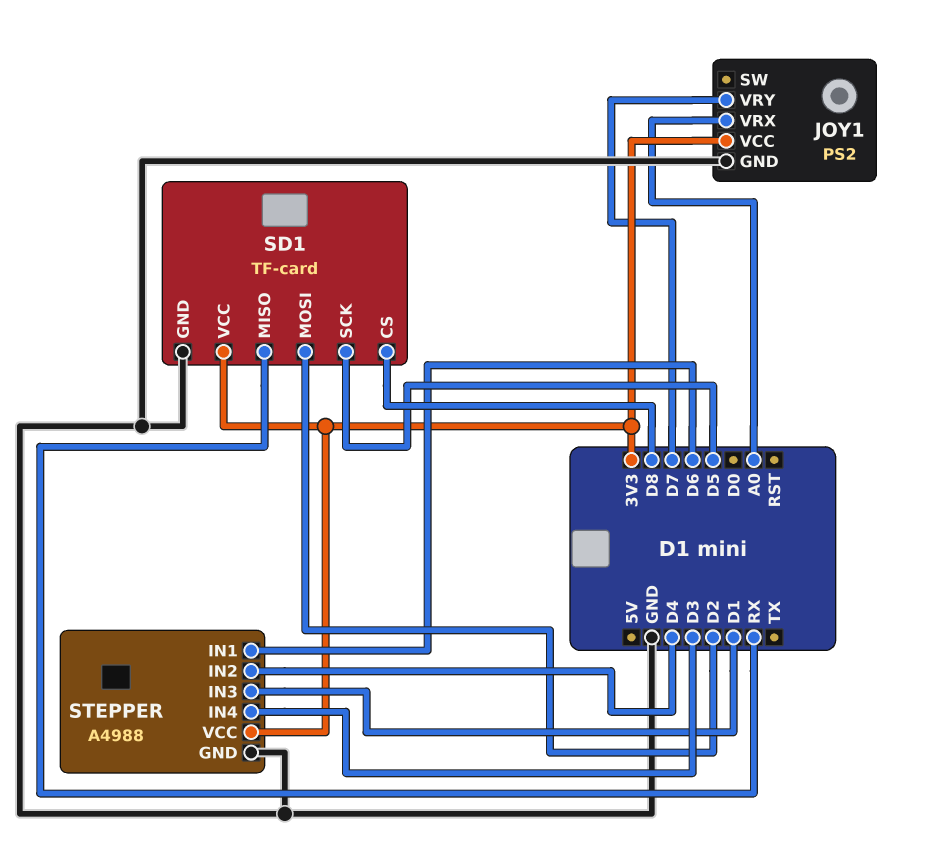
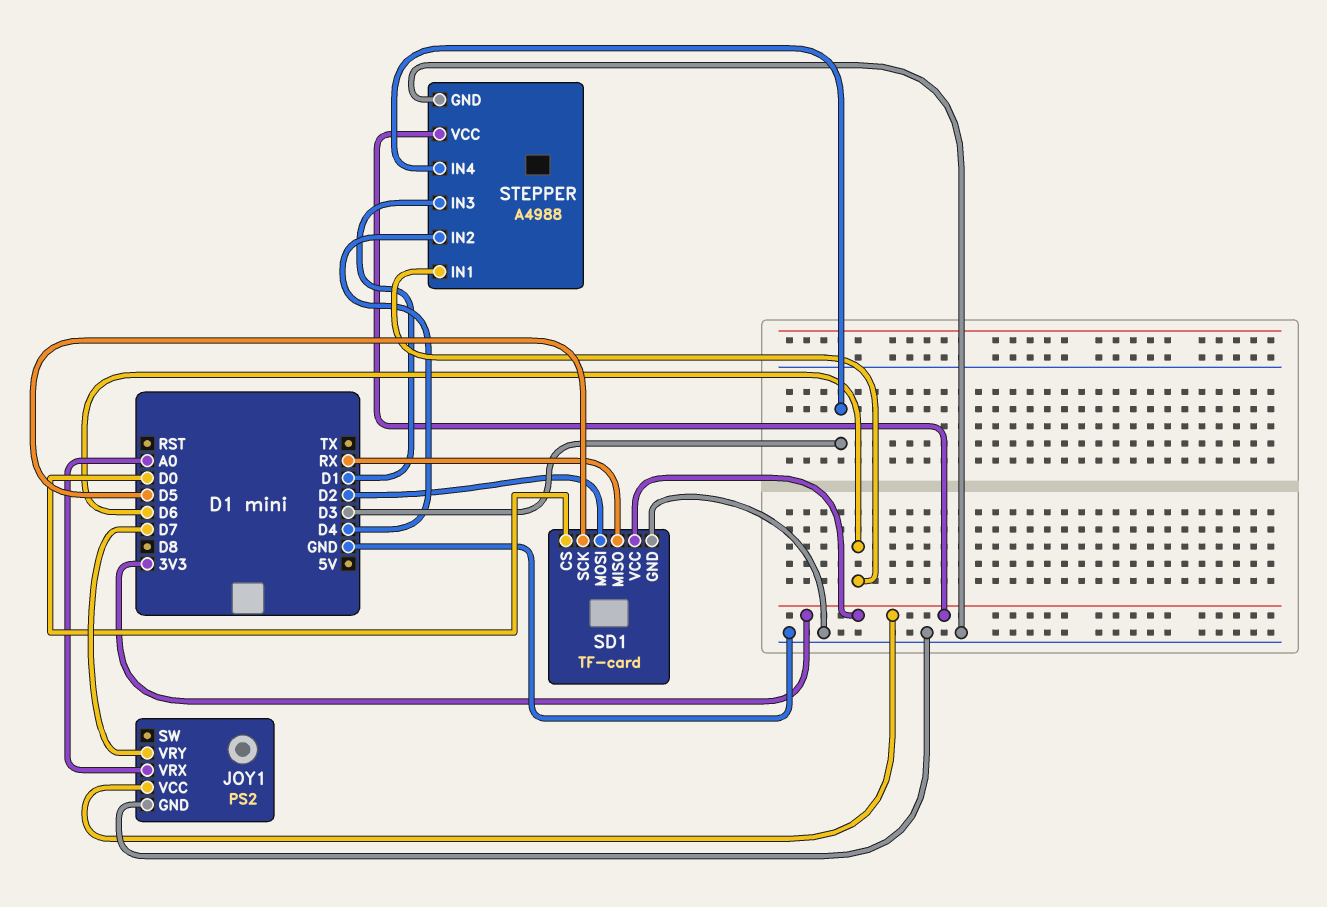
SD1 pin CS: D8 -> D0

